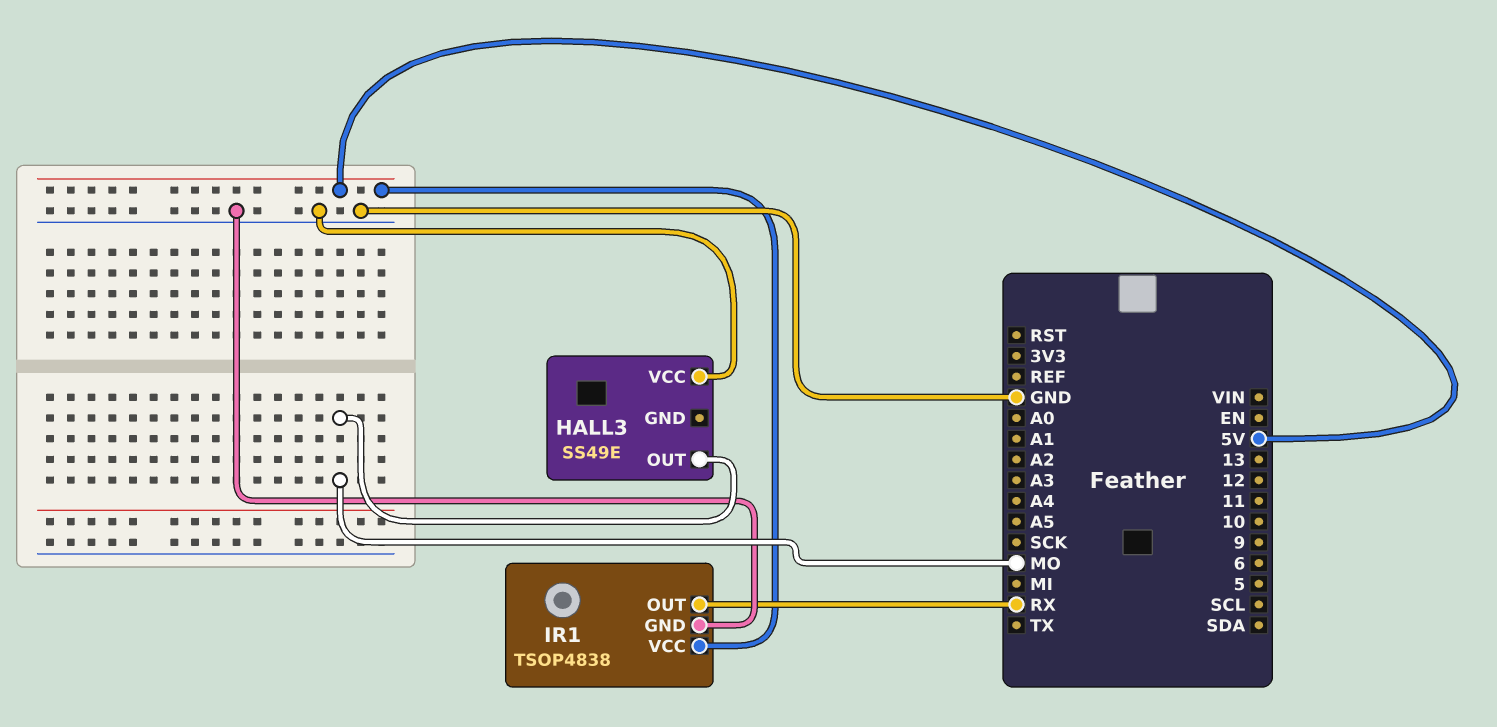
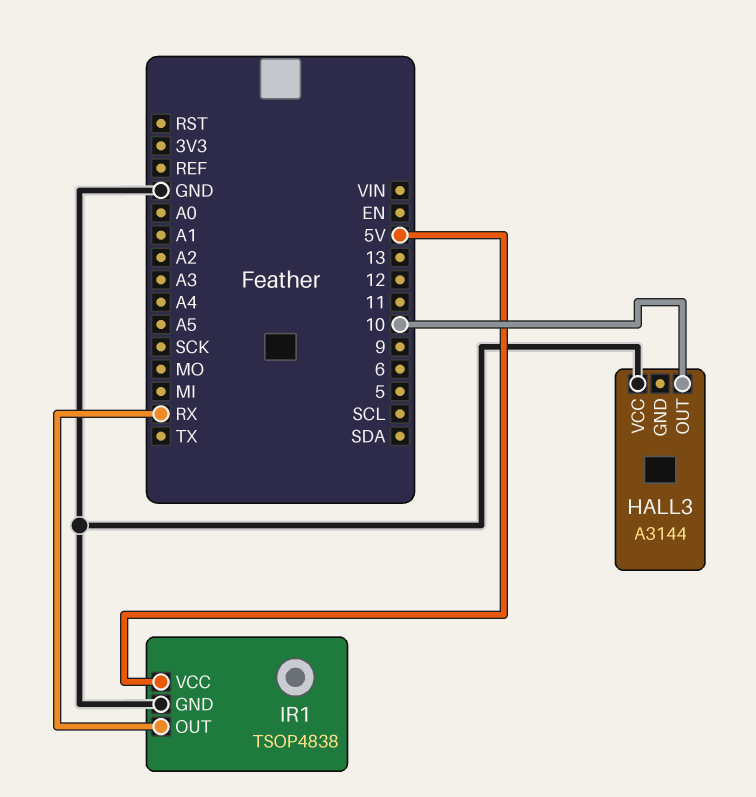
HALL3: SS49E -> A3144
HALL3 pin OUT: MO -> 10

